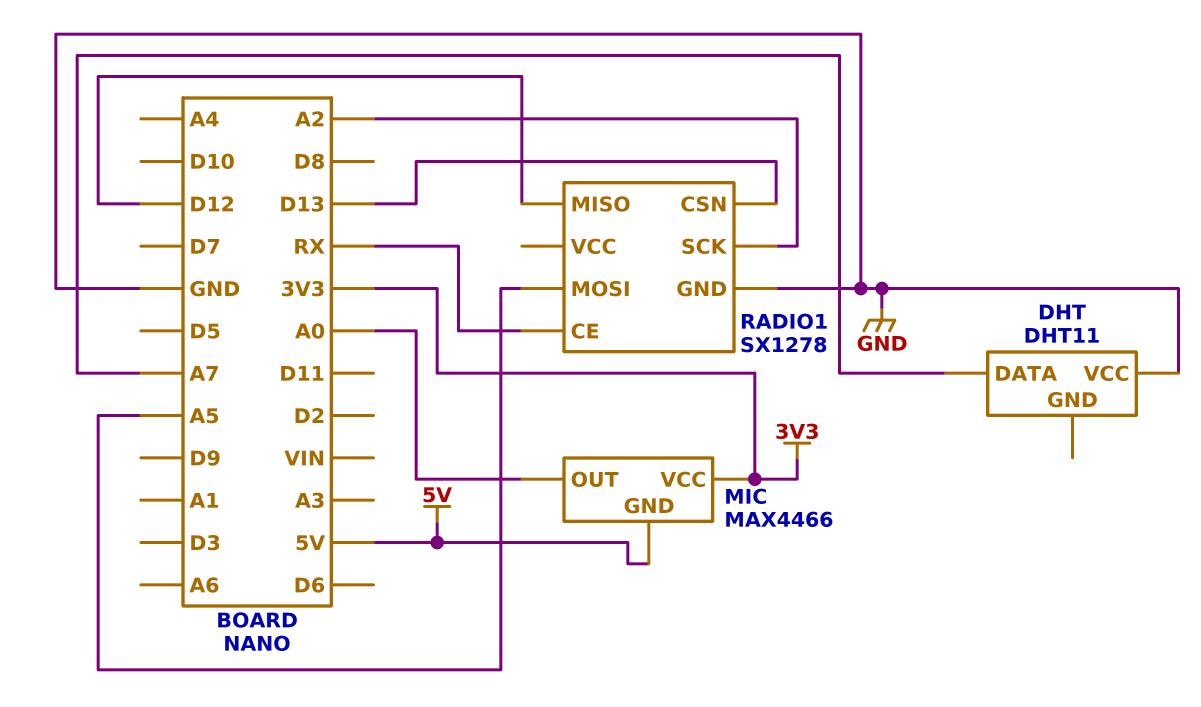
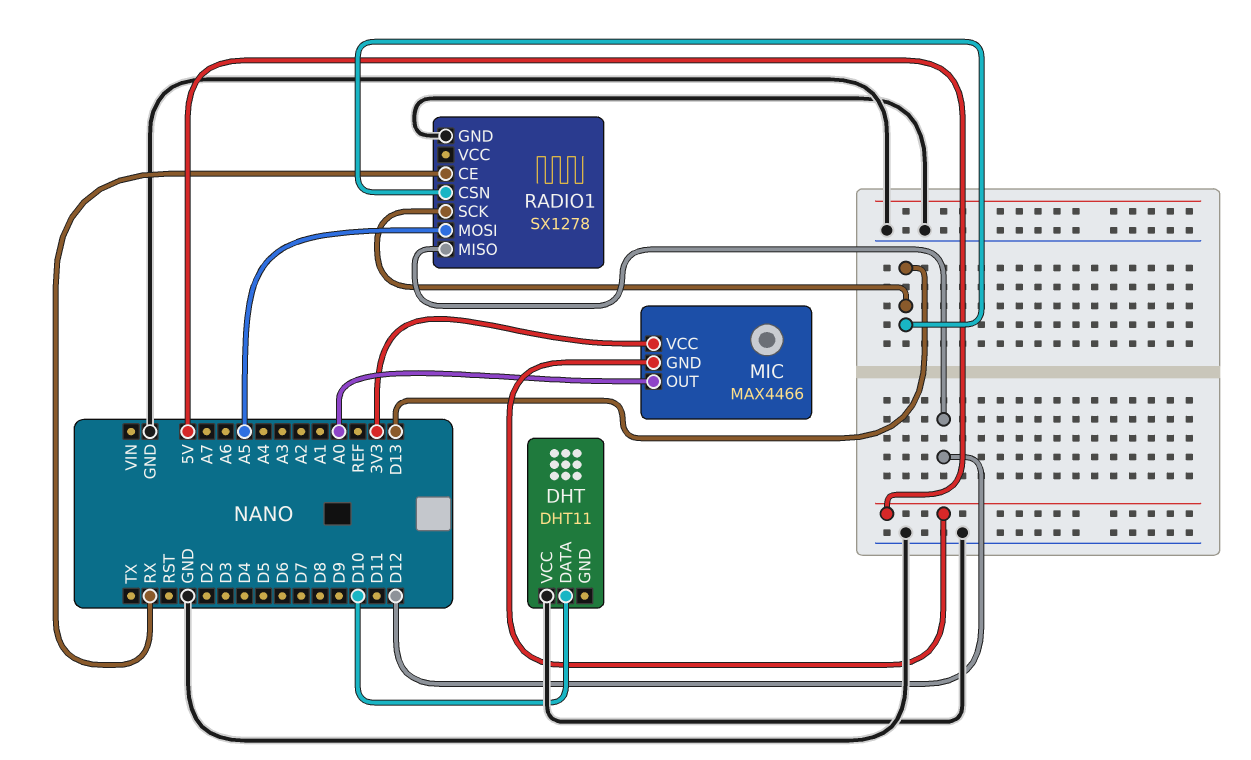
DHT pin DATA: A7 -> D10
RADIO1 pin SCK: A2 -> D13

